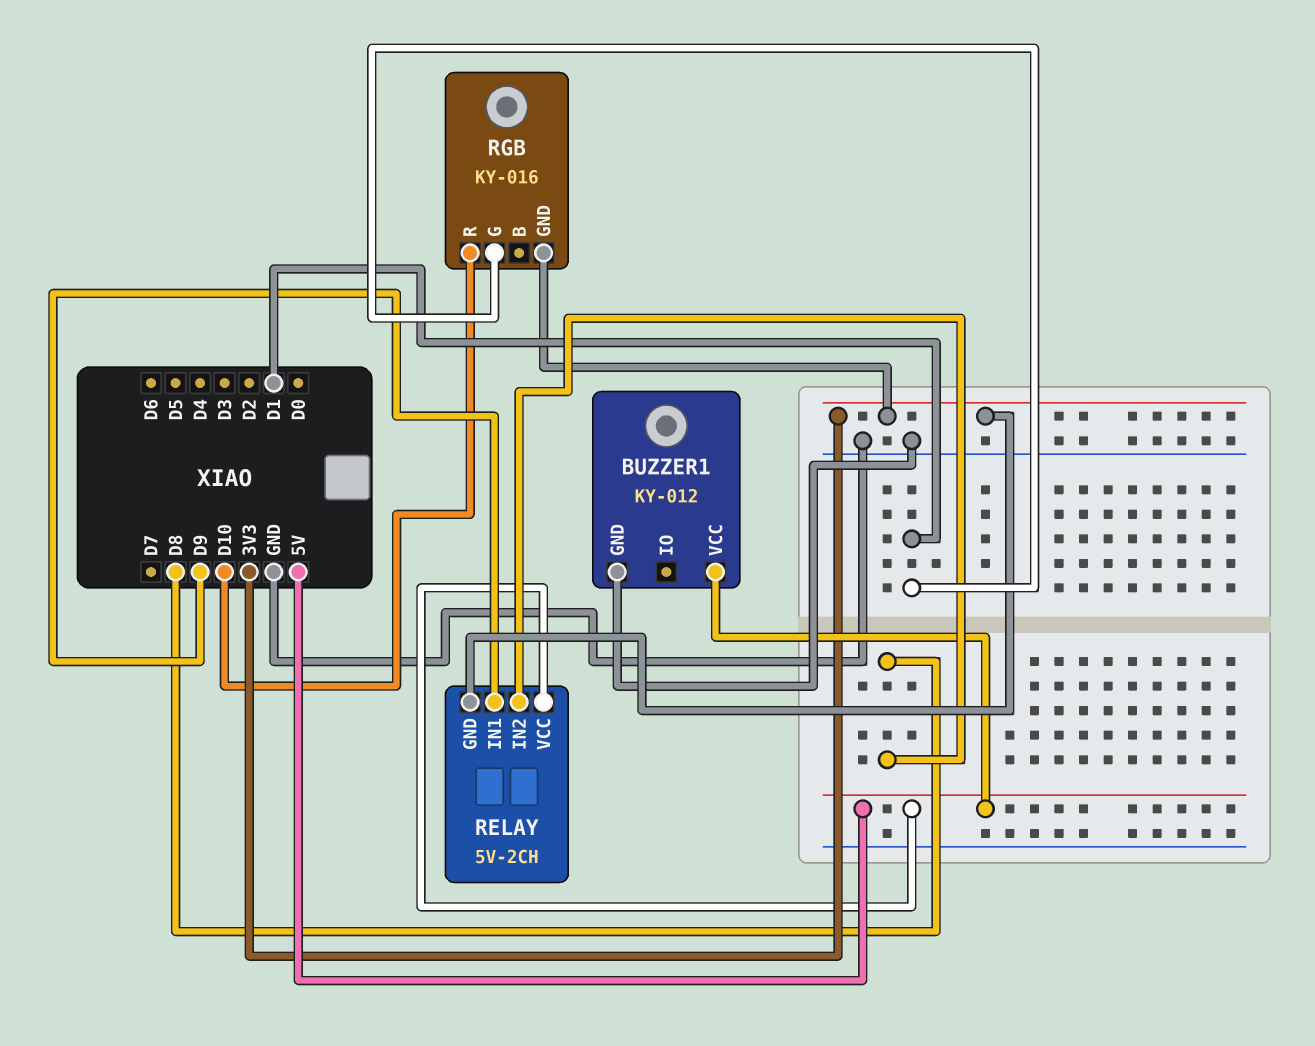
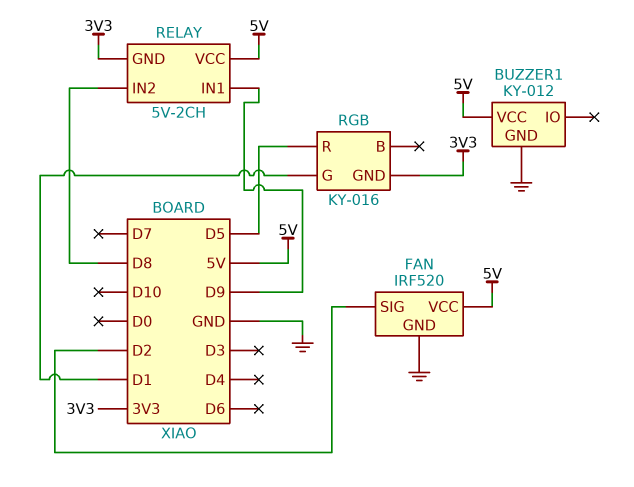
FAN: none -> IRF520
FAN pin GND: none -> GND
FAN pin SIG: none -> D2
FAN pin VCC: none -> 5V
RGB pin R: D10 -> D5

